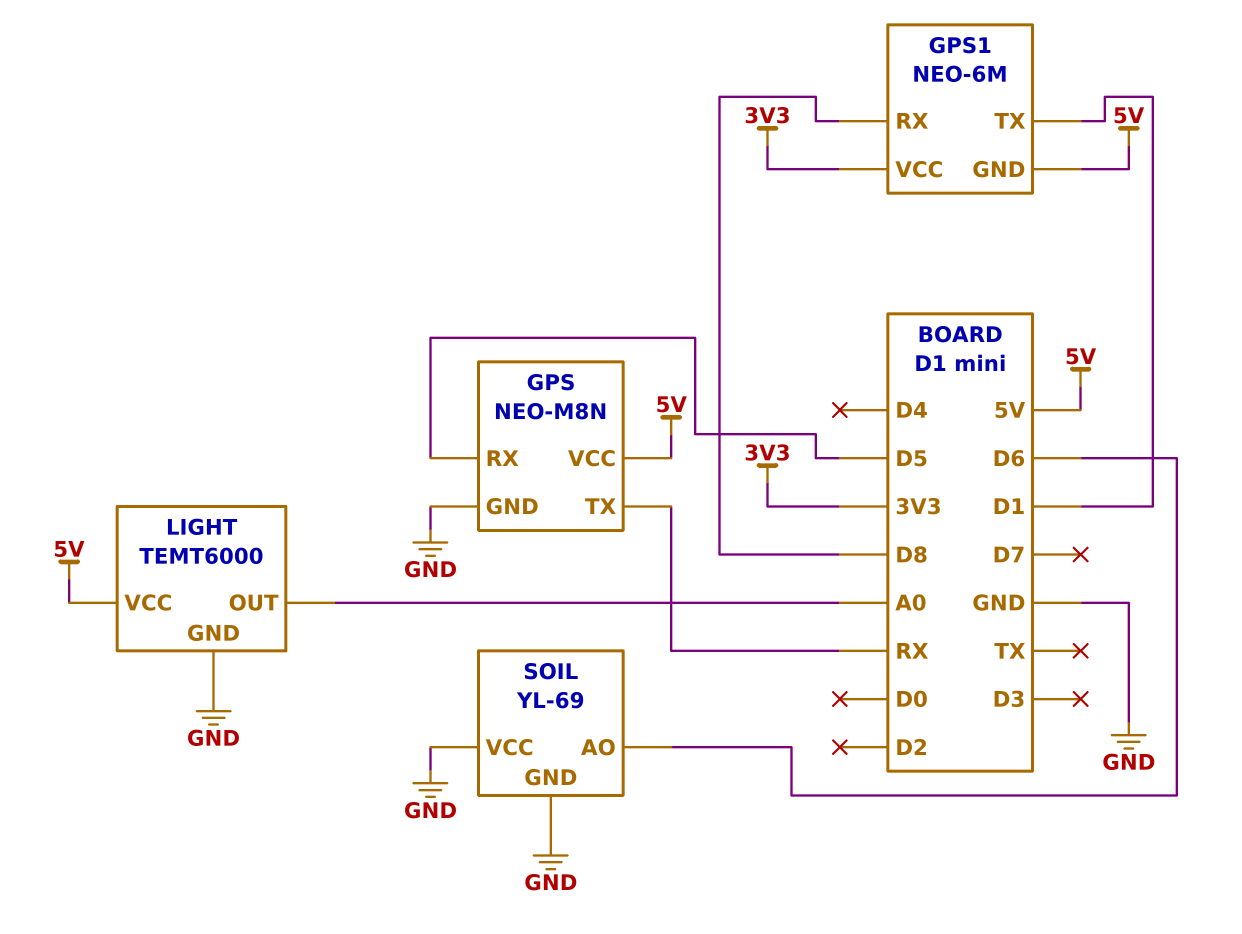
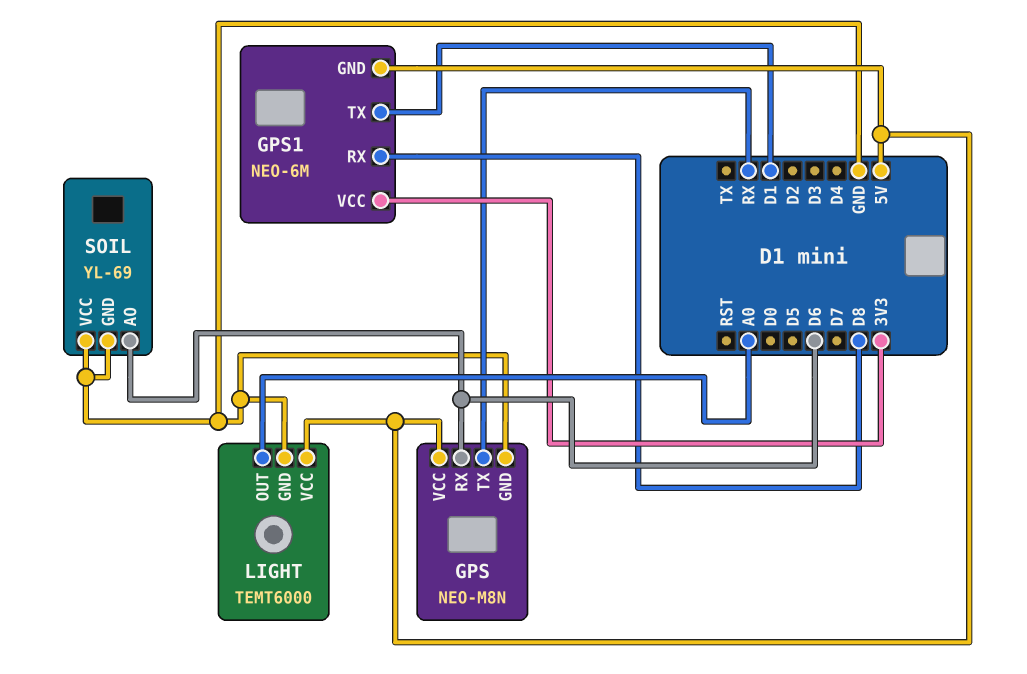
GPS pin RX: D5 -> D6

